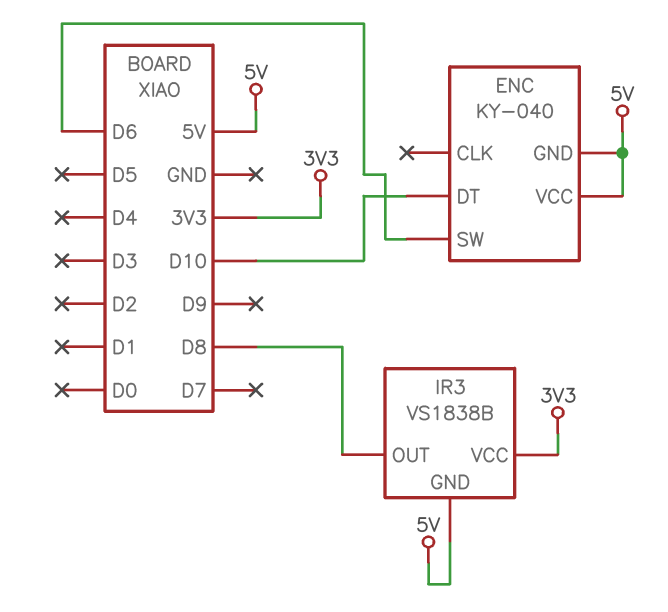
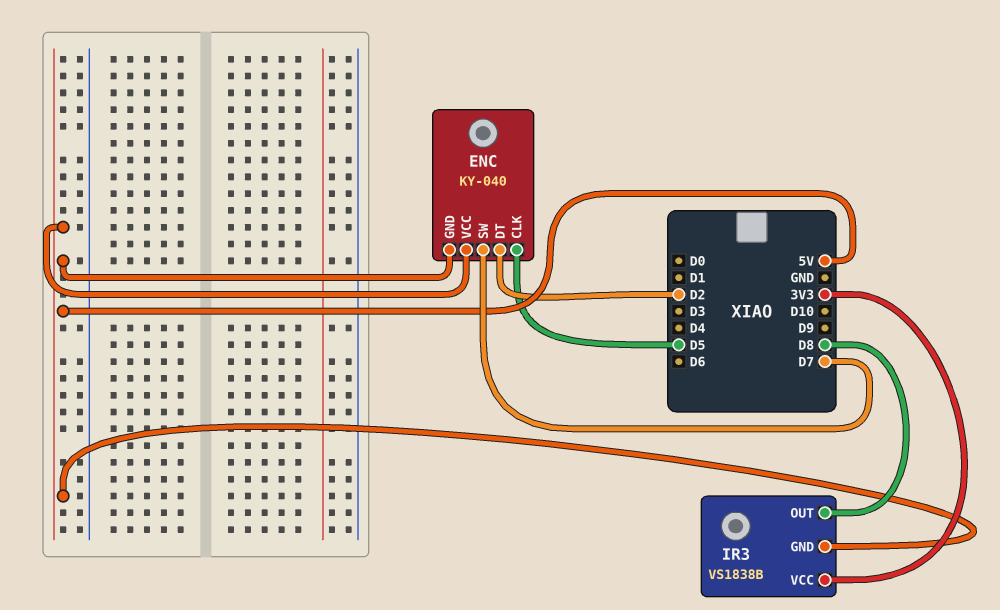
ENC pin CLK: none -> D5
ENC pin DT: D10 -> D2
ENC pin SW: D6 -> D7

